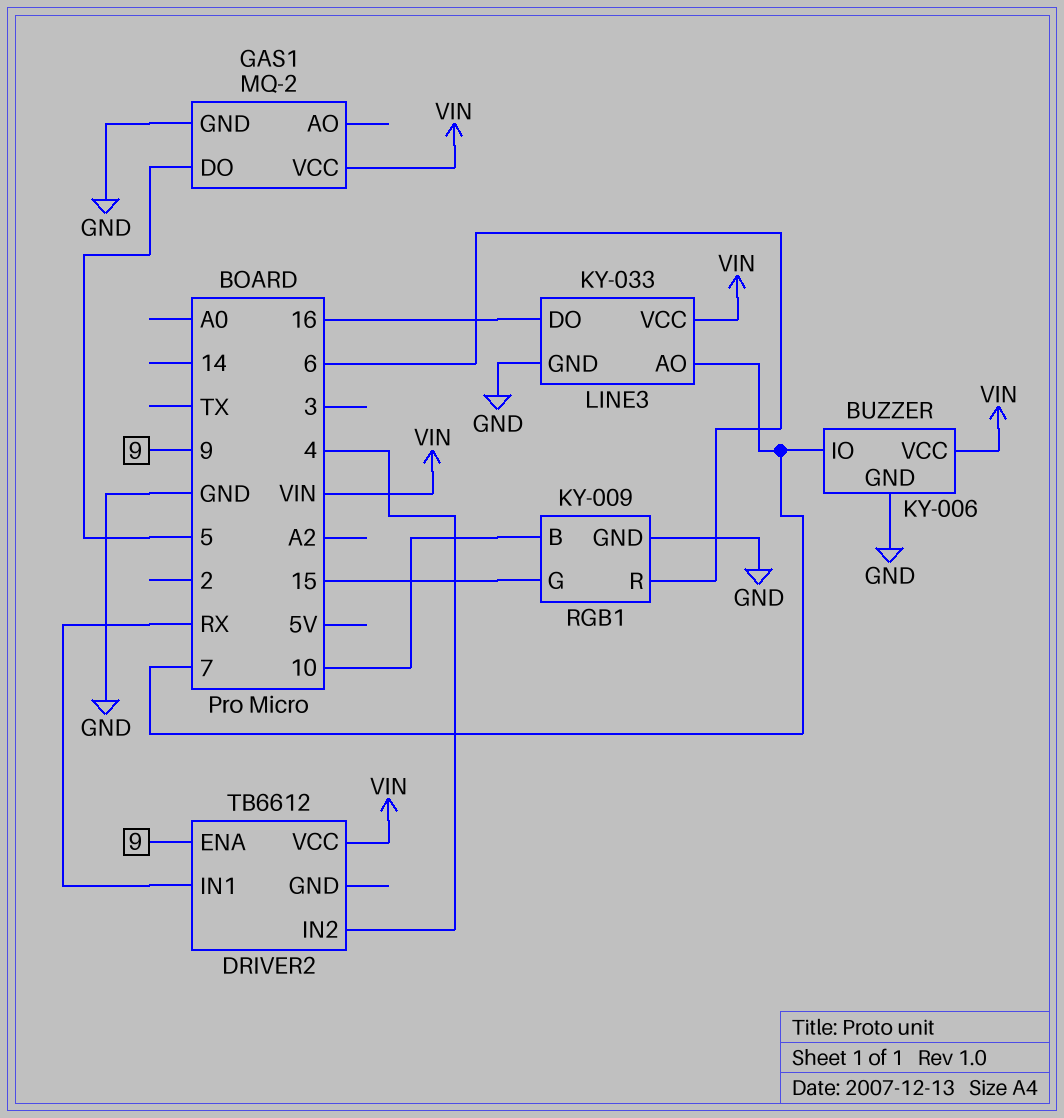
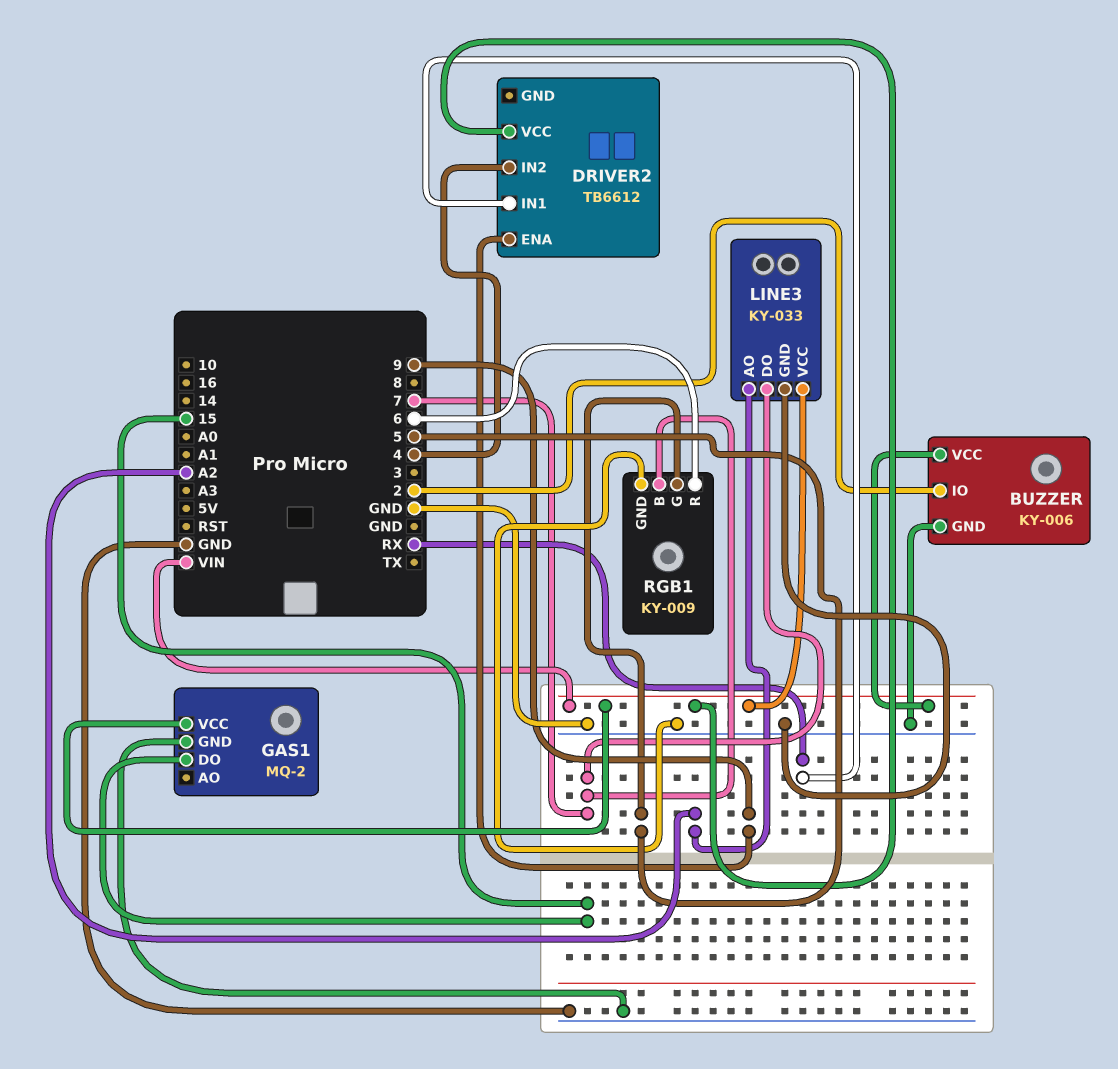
BUZZER pin IO: 7 -> 2
GAS1 pin DO: 5 -> 15
LINE3 pin AO: 7 -> A2
LINE3 pin DO: 16 -> 7
RGB1 pin B: 10 -> 7
RGB1 pin G: 15 -> 5

